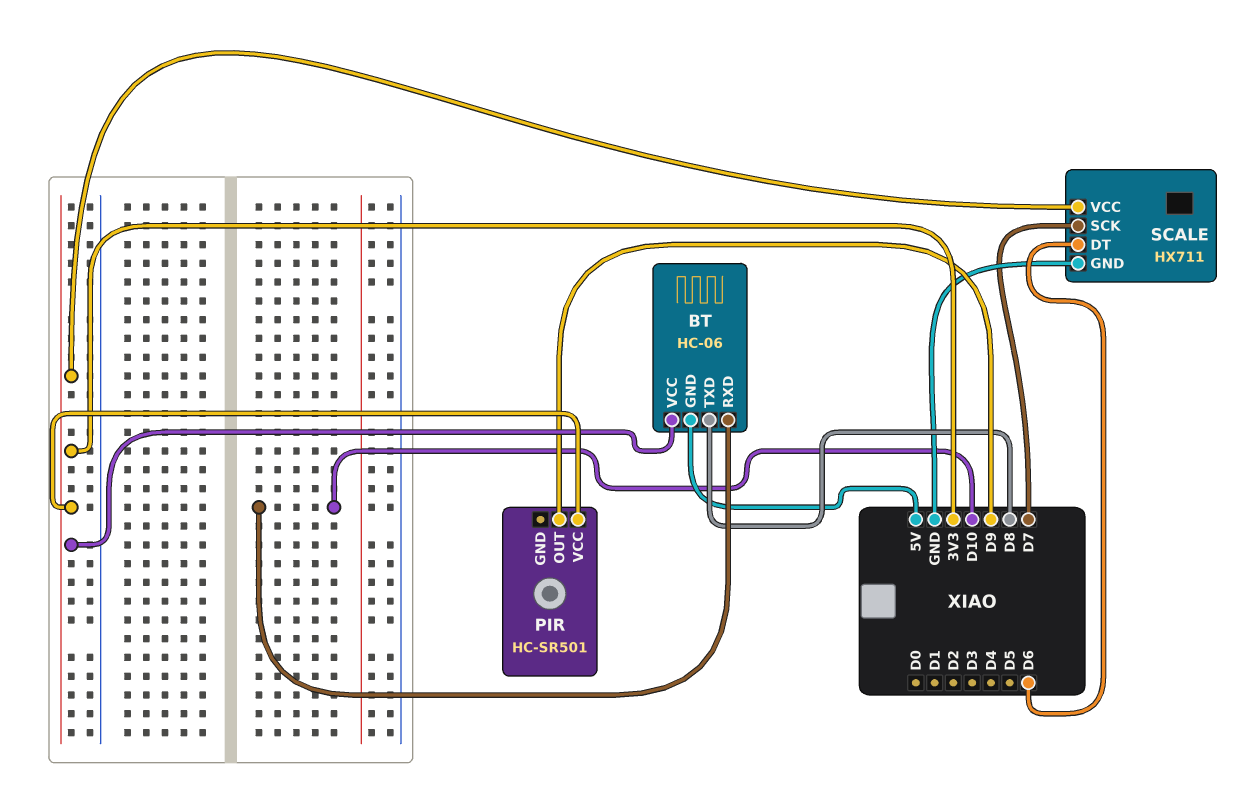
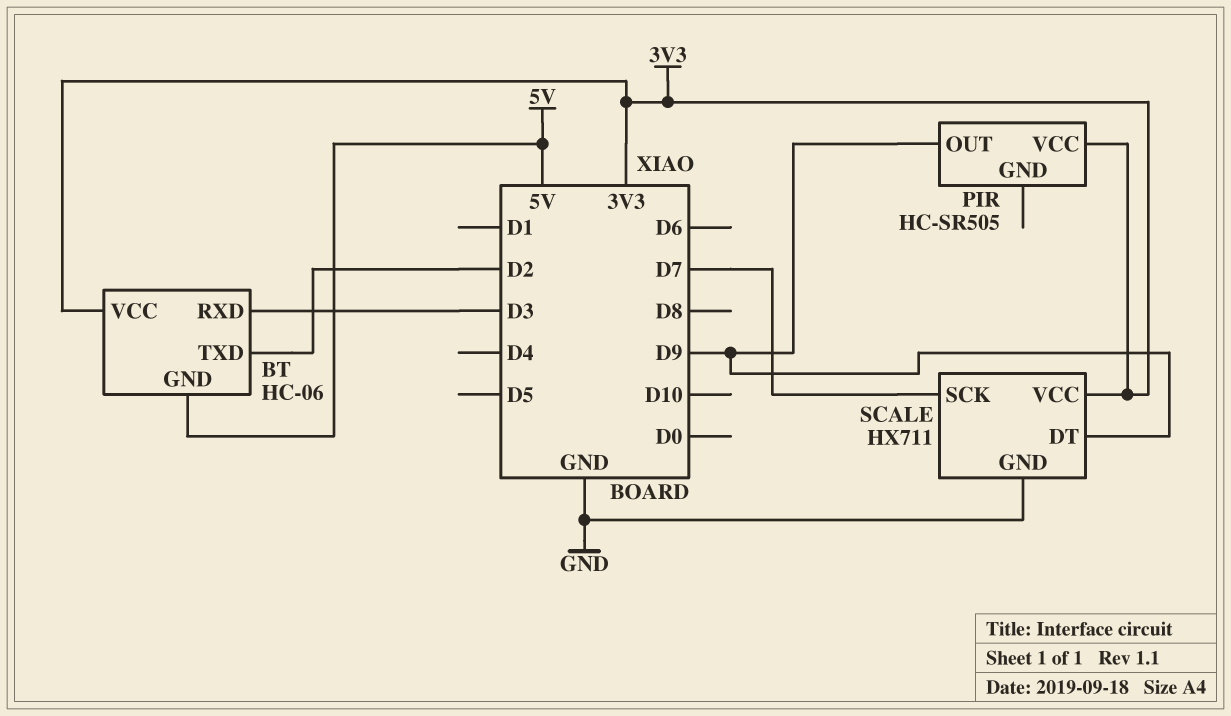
BT pin RXD: D10 -> D3
BT pin TXD: D8 -> D2
PIR: HC-SR501 -> HC-SR505
SCALE pin DT: D6 -> D9

